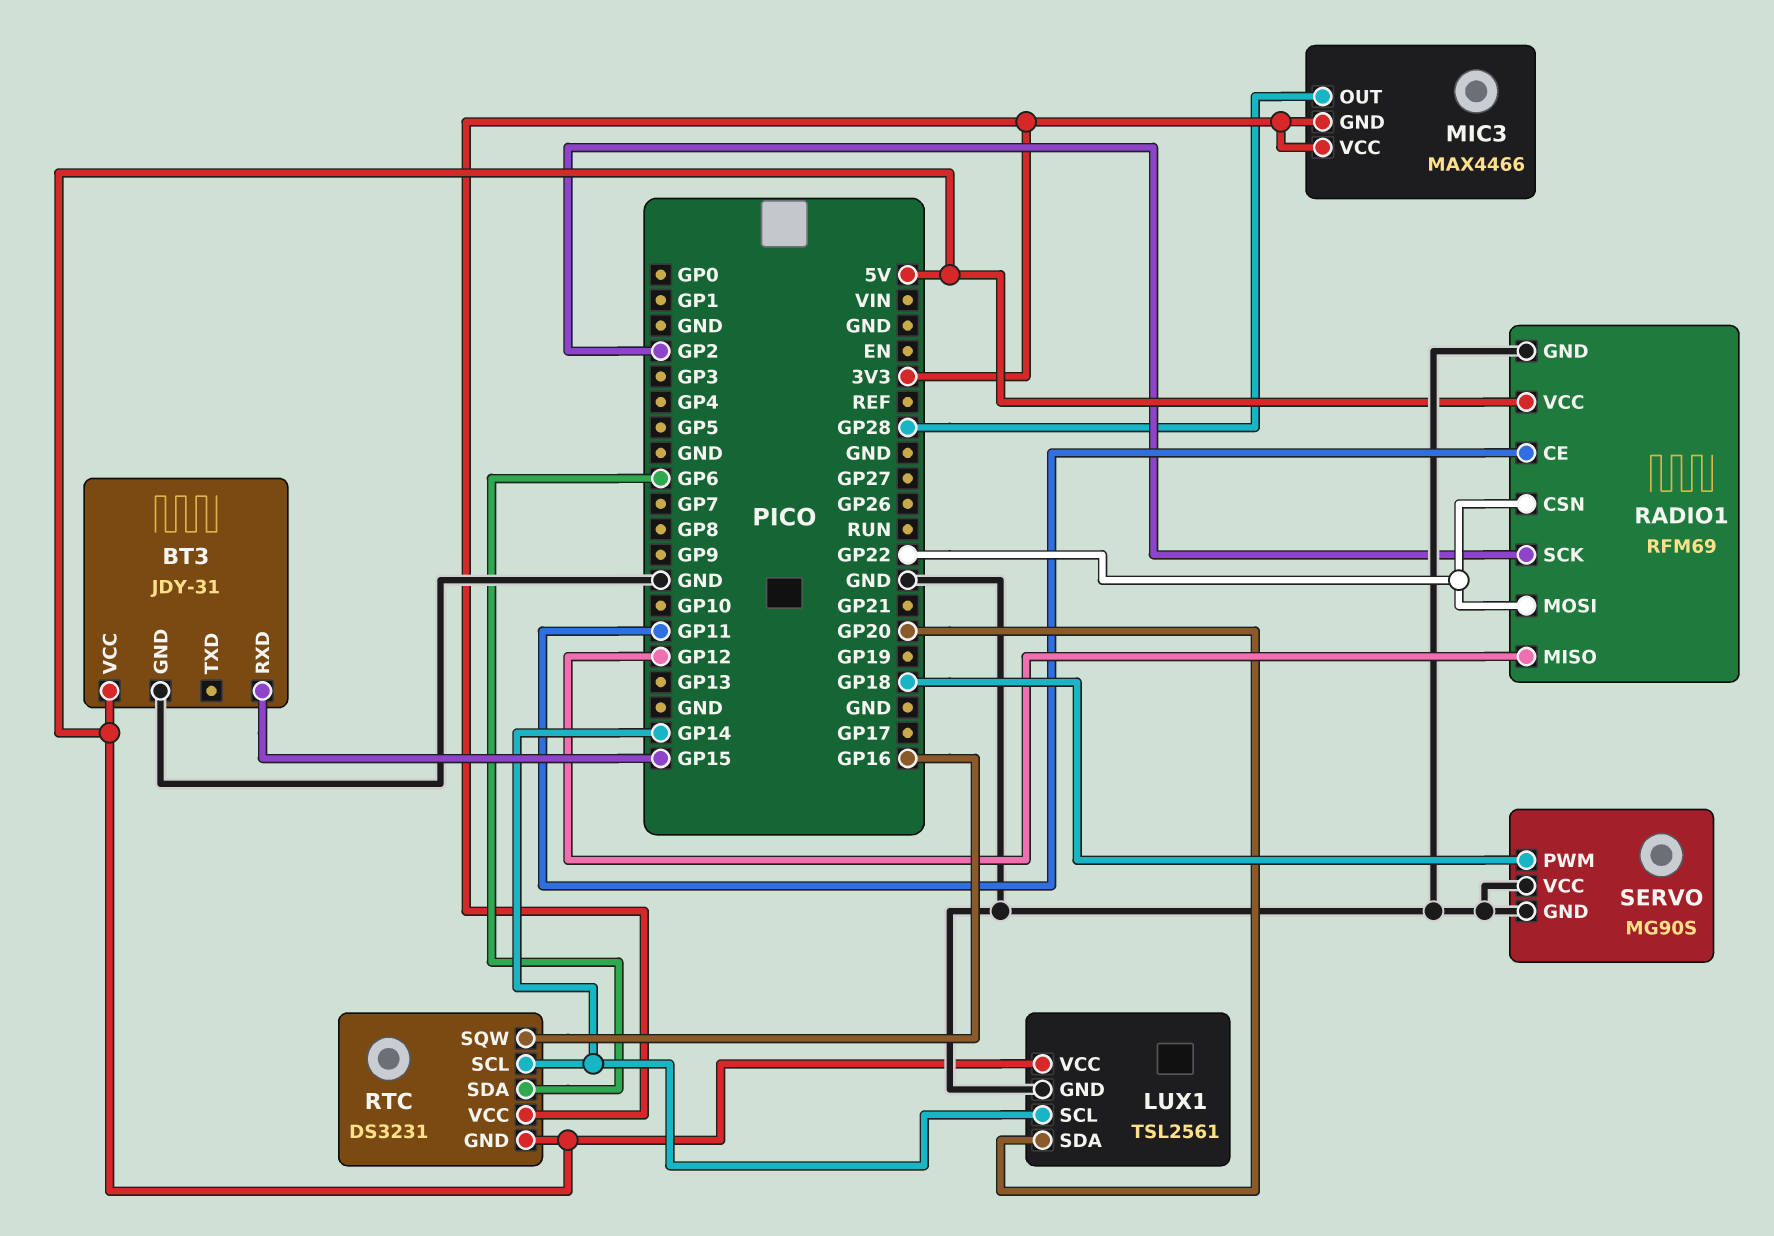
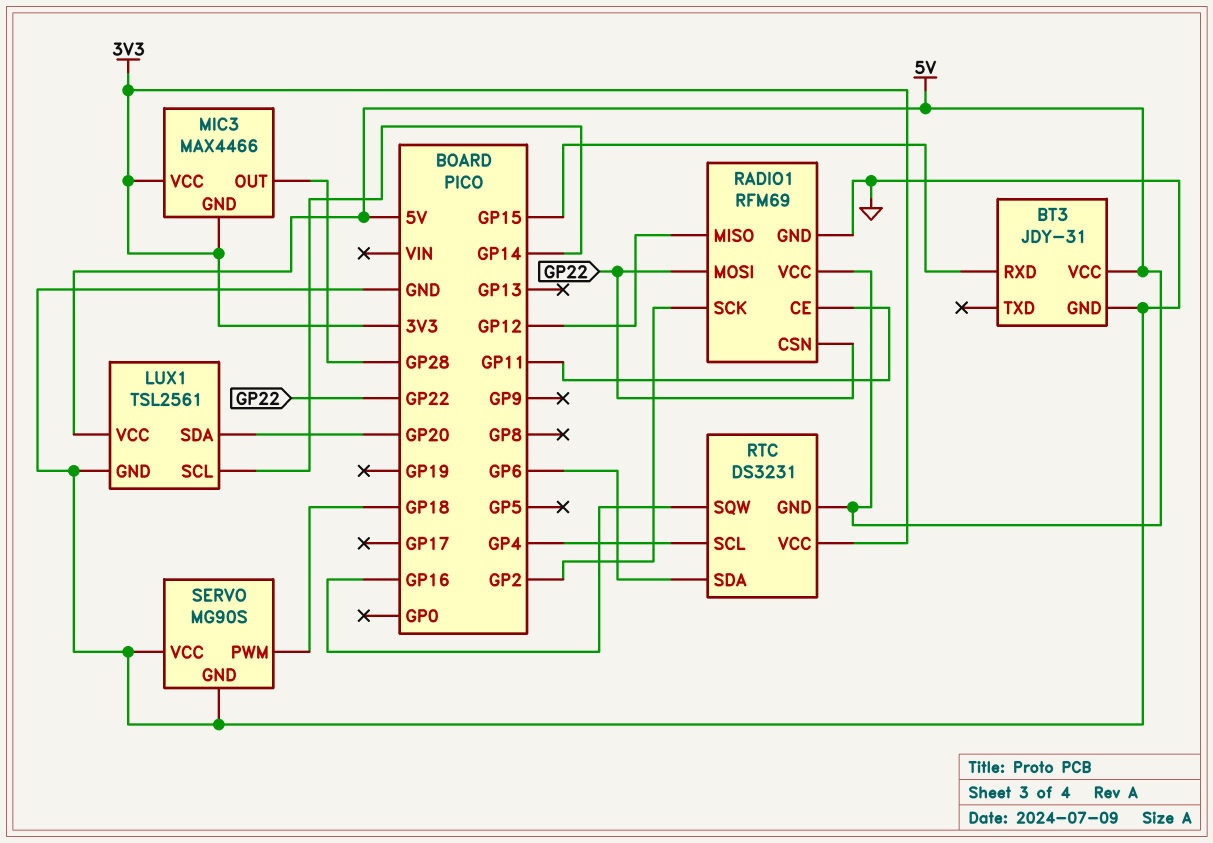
RTC pin SCL: GP14 -> GP4

